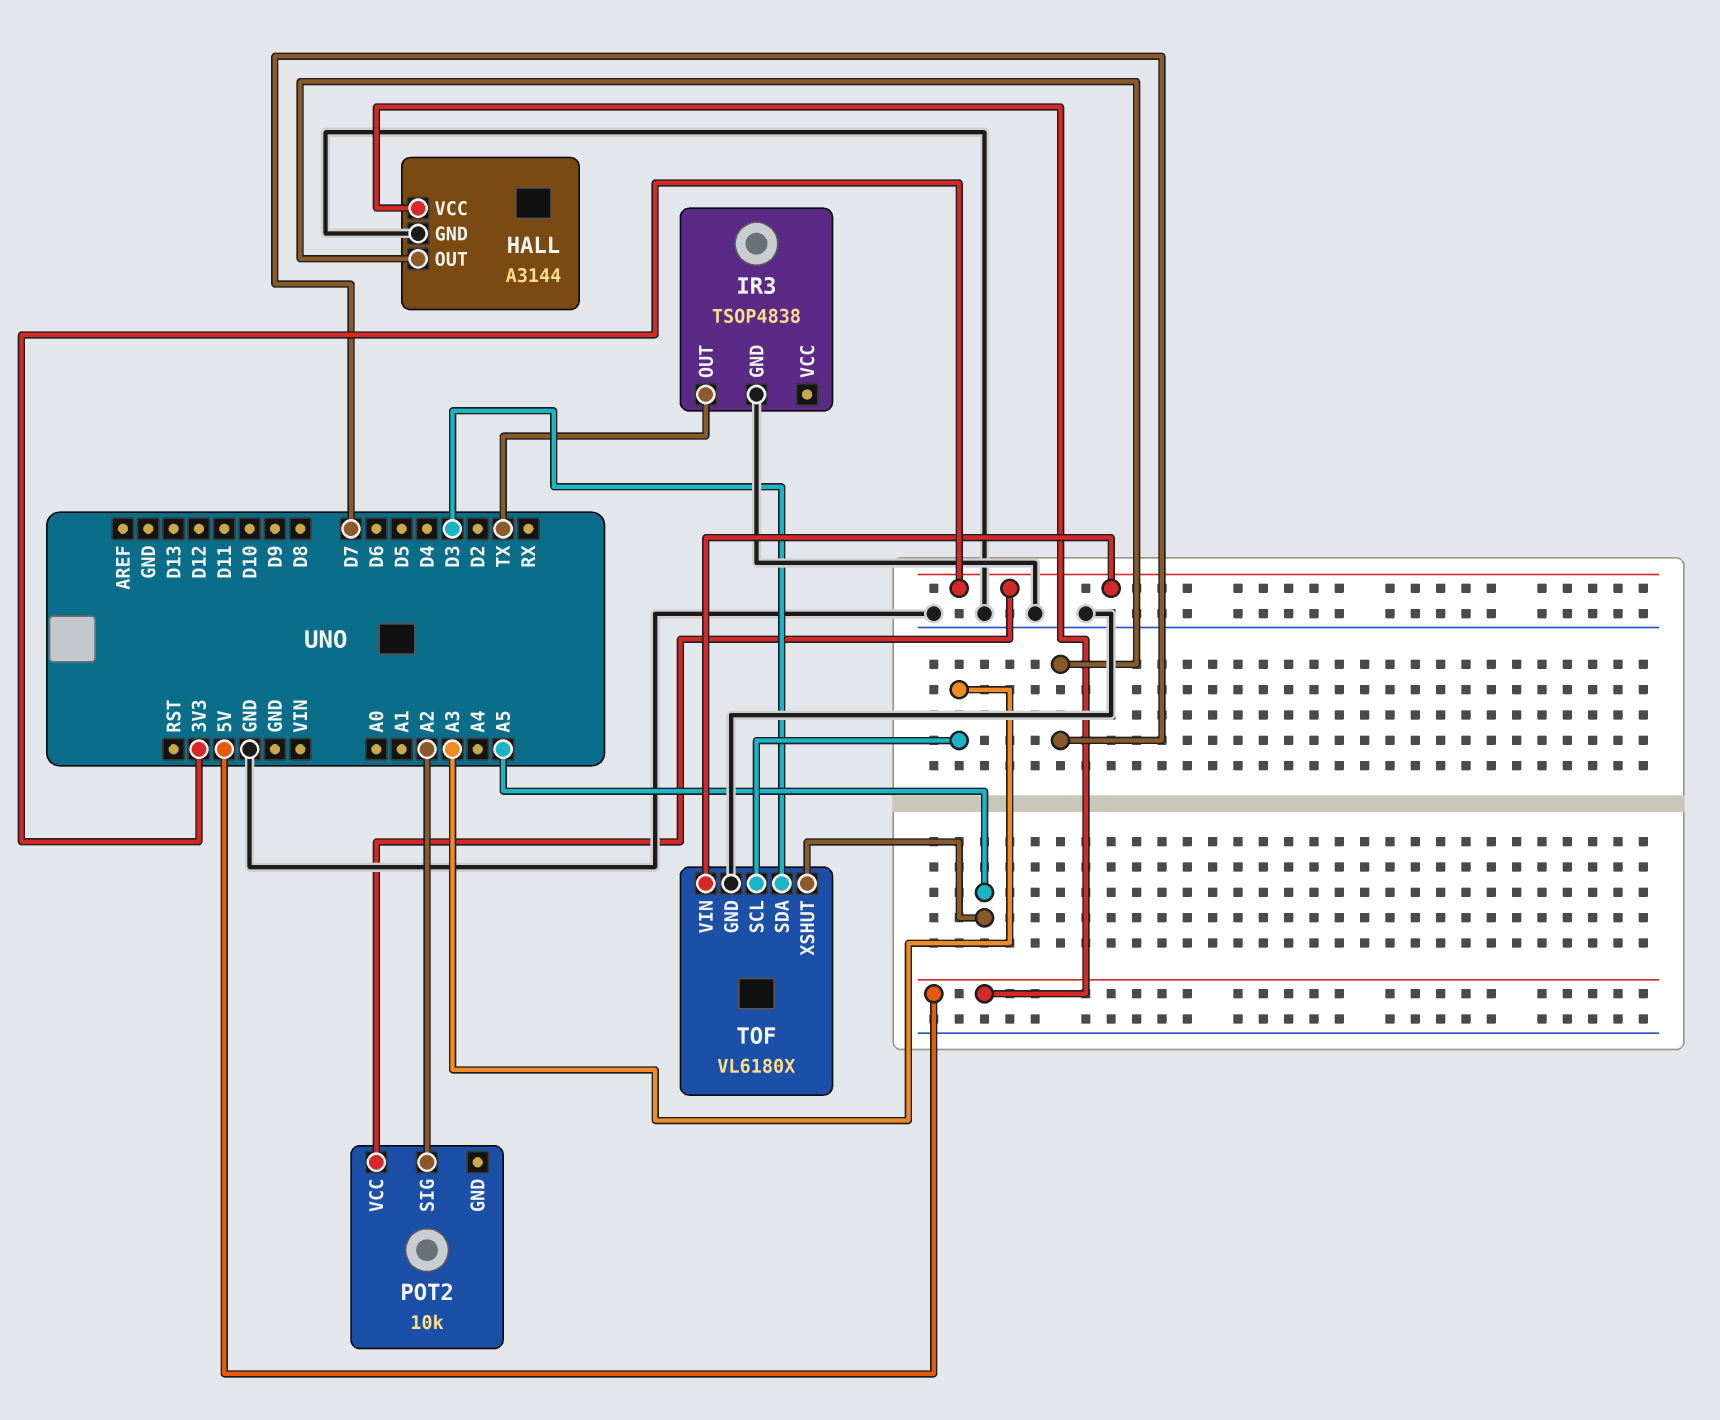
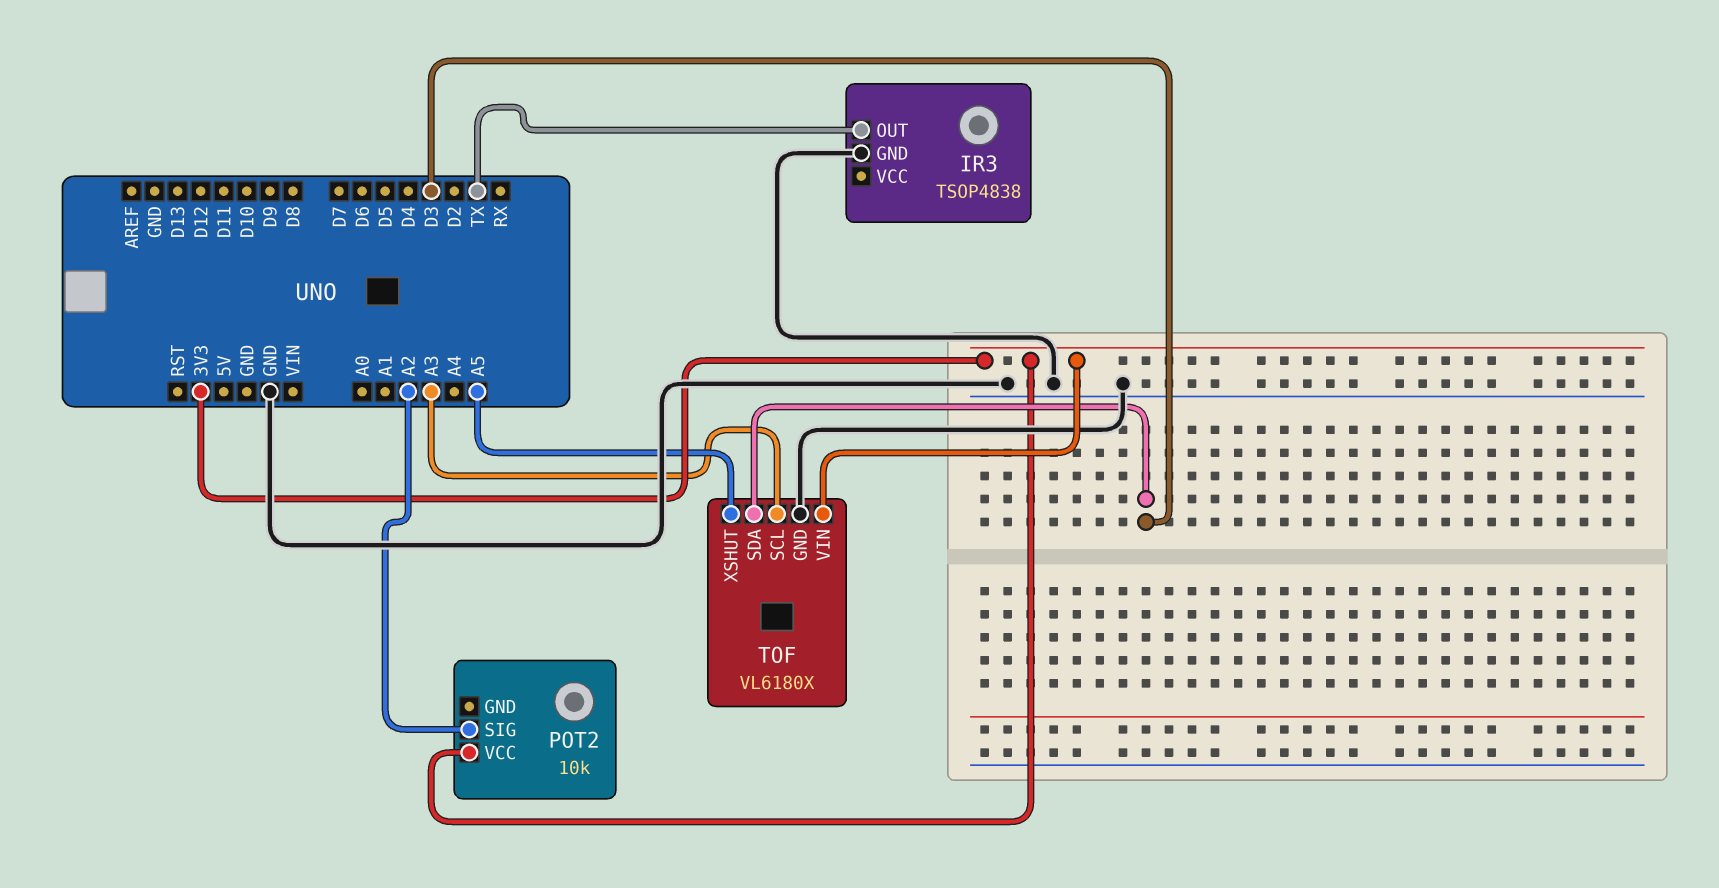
HALL: A3144 -> none
HALL pin GND: GND -> none
HALL pin OUT: D7 -> none
HALL pin VCC: 5V -> none

